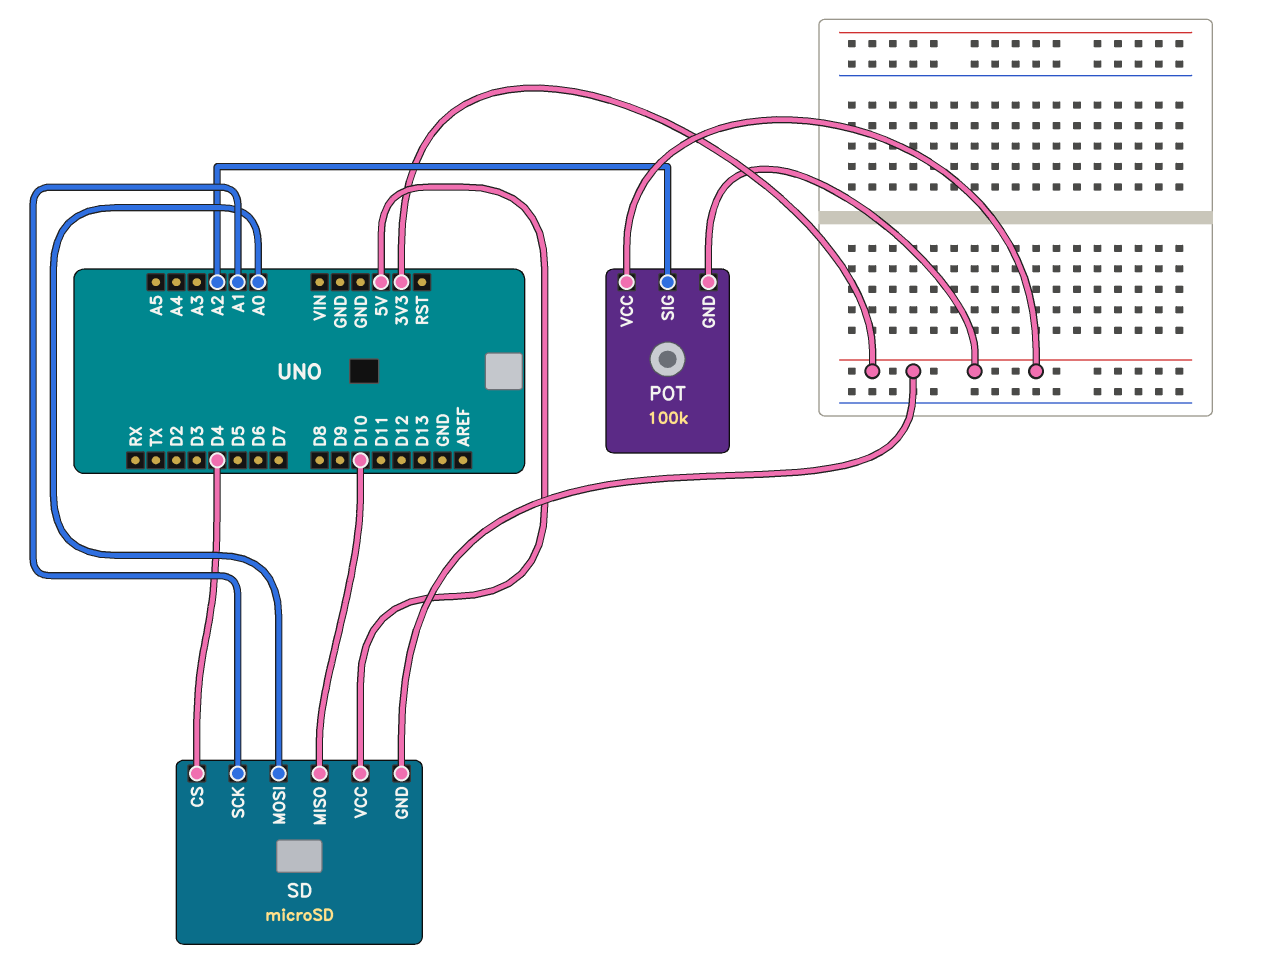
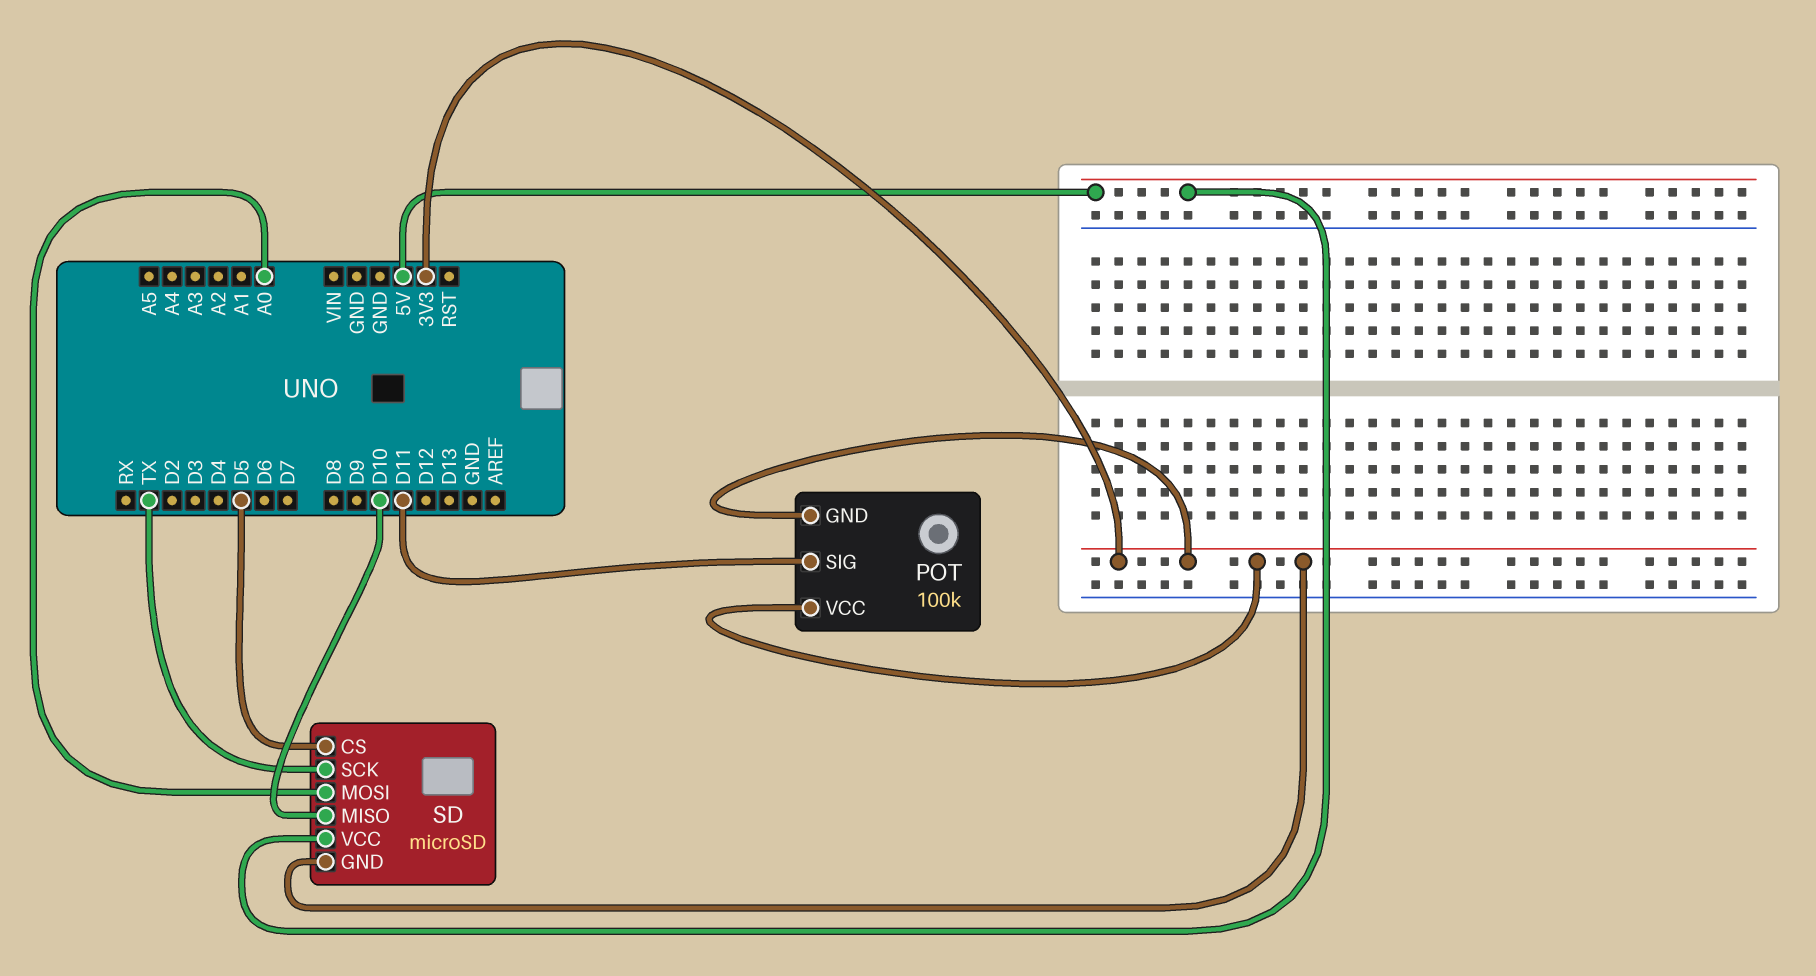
POT pin SIG: A2 -> D11
SD pin CS: D4 -> D5
SD pin SCK: A1 -> TX

